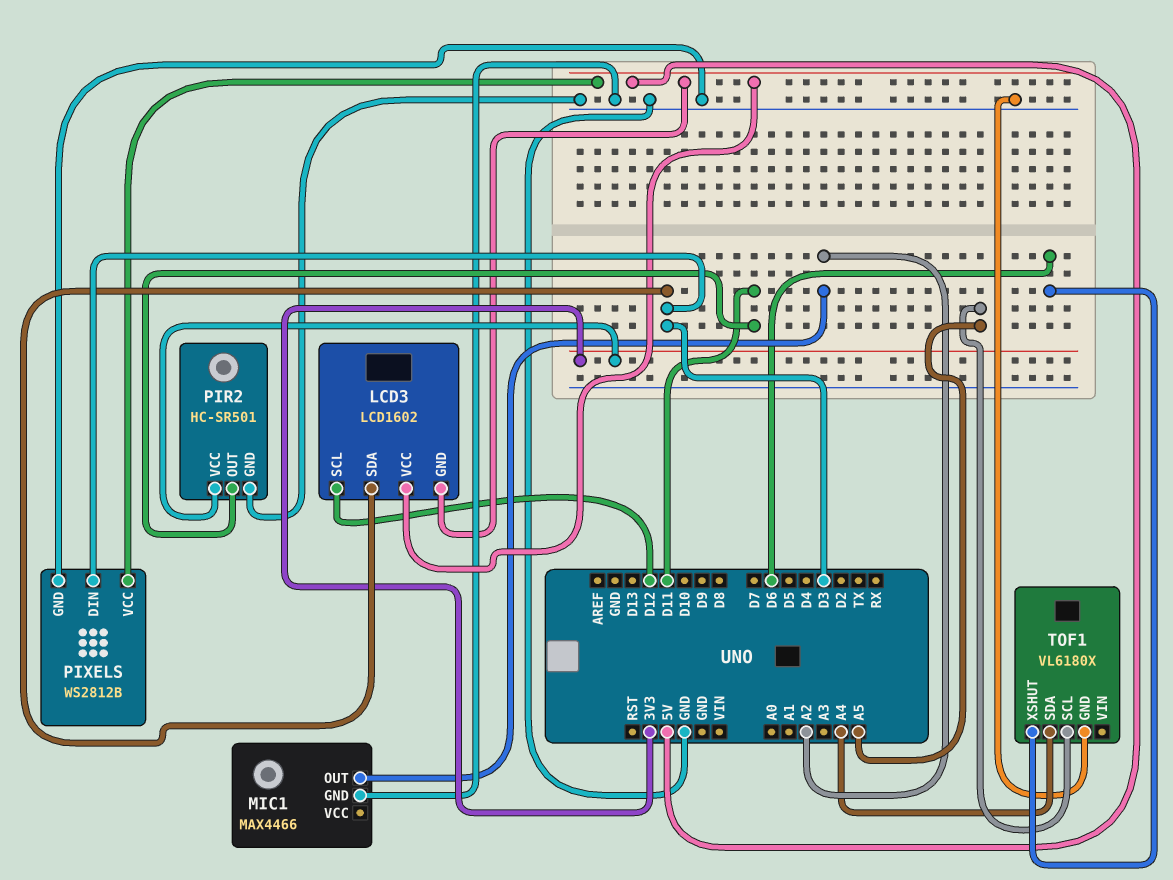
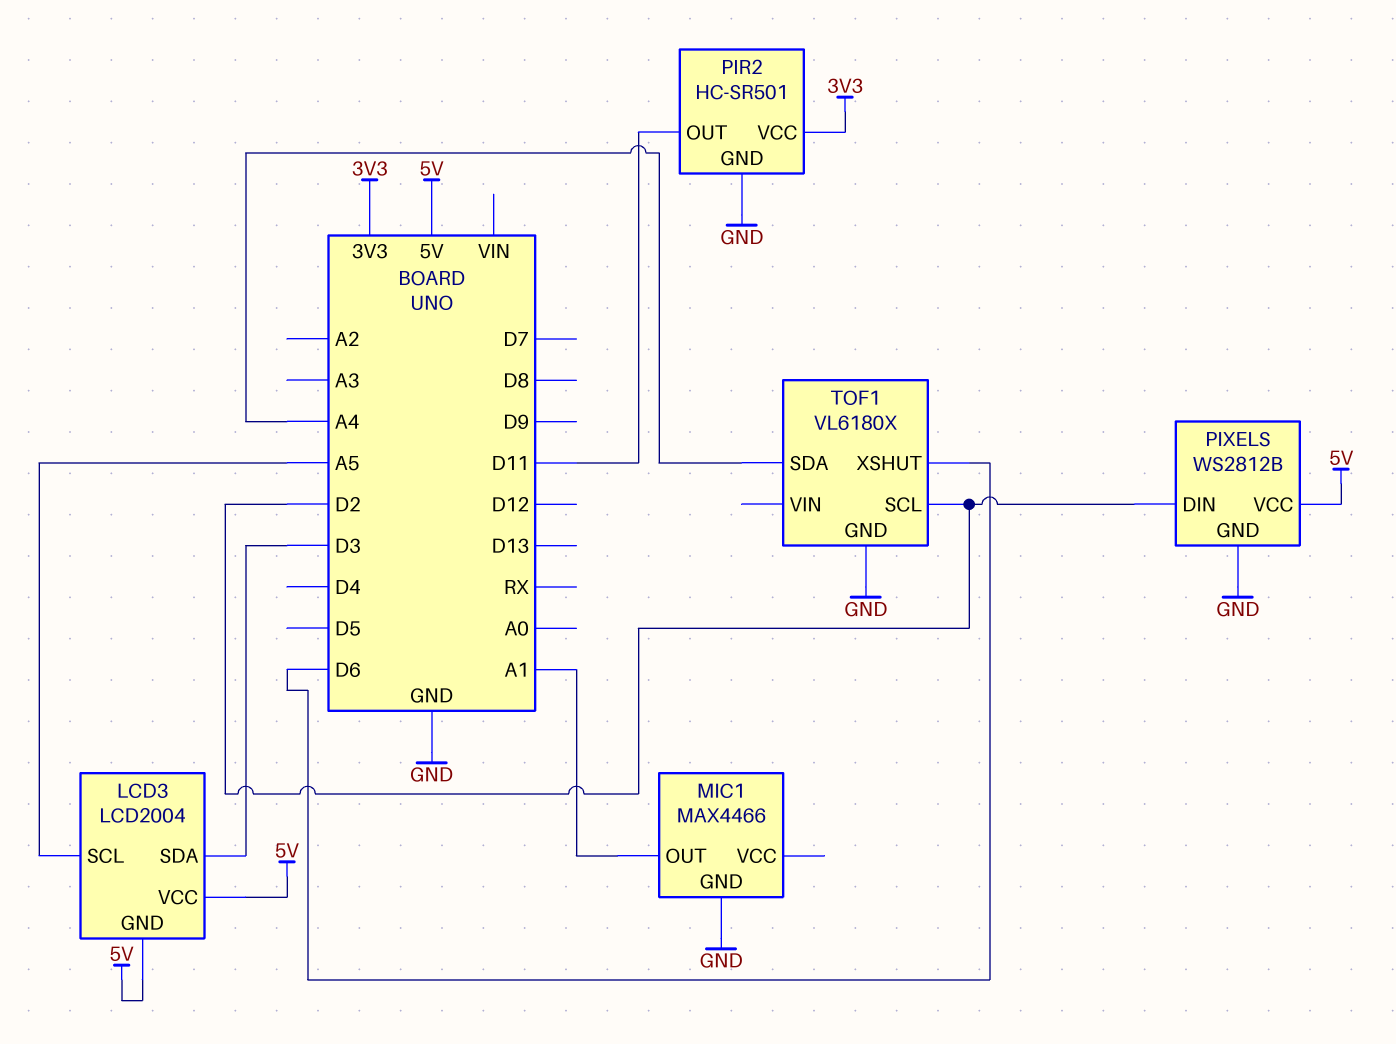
LCD3: LCD1602 -> LCD2004
LCD3 pin SCL: D12 -> A5
MIC1 pin OUT: A2 -> A1
PIXELS pin DIN: D3 -> D2
TOF1 pin SCL: A5 -> D2

